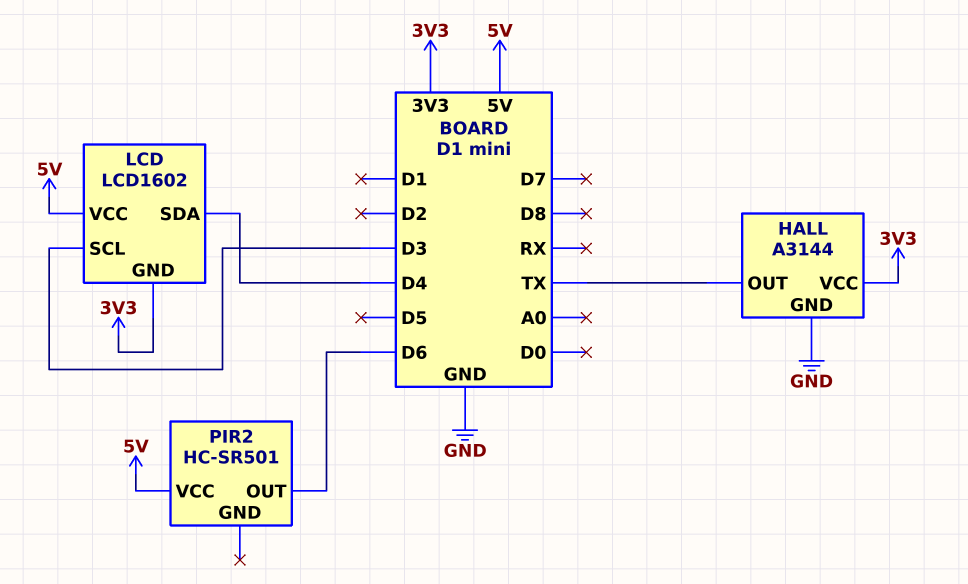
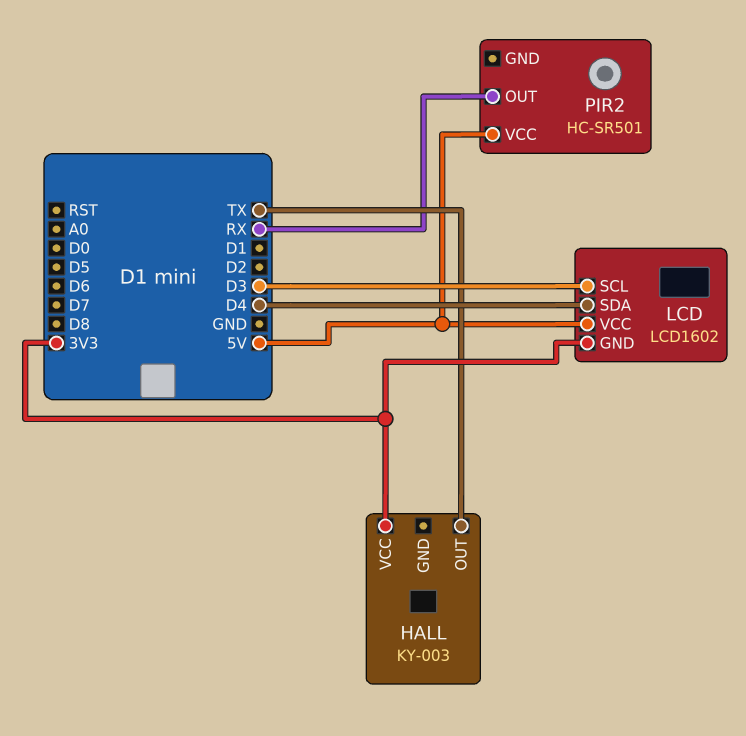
HALL: A3144 -> KY-003
HALL pin GND: GND -> none
PIR2 pin OUT: D6 -> RX

